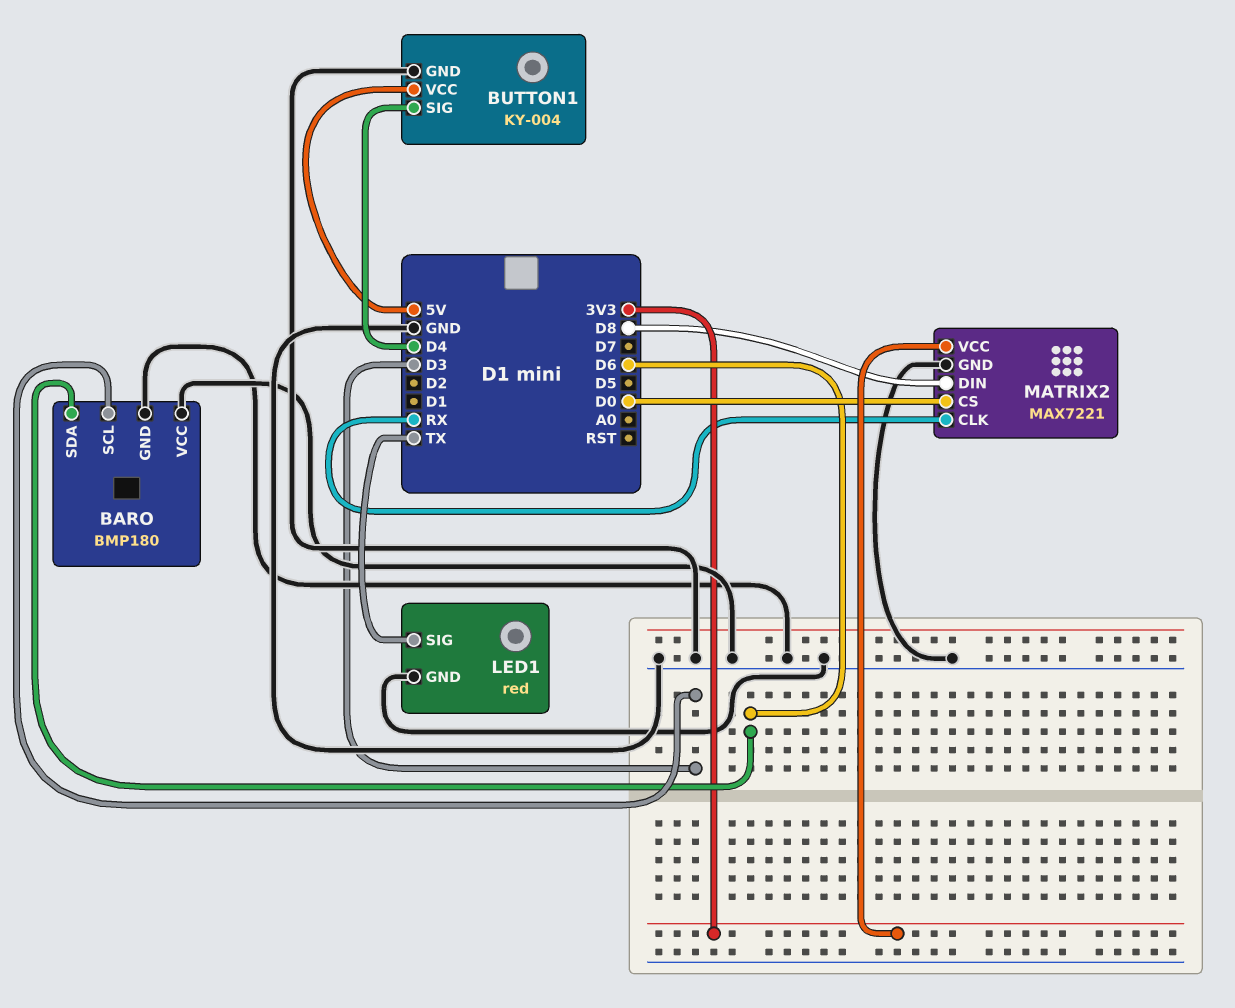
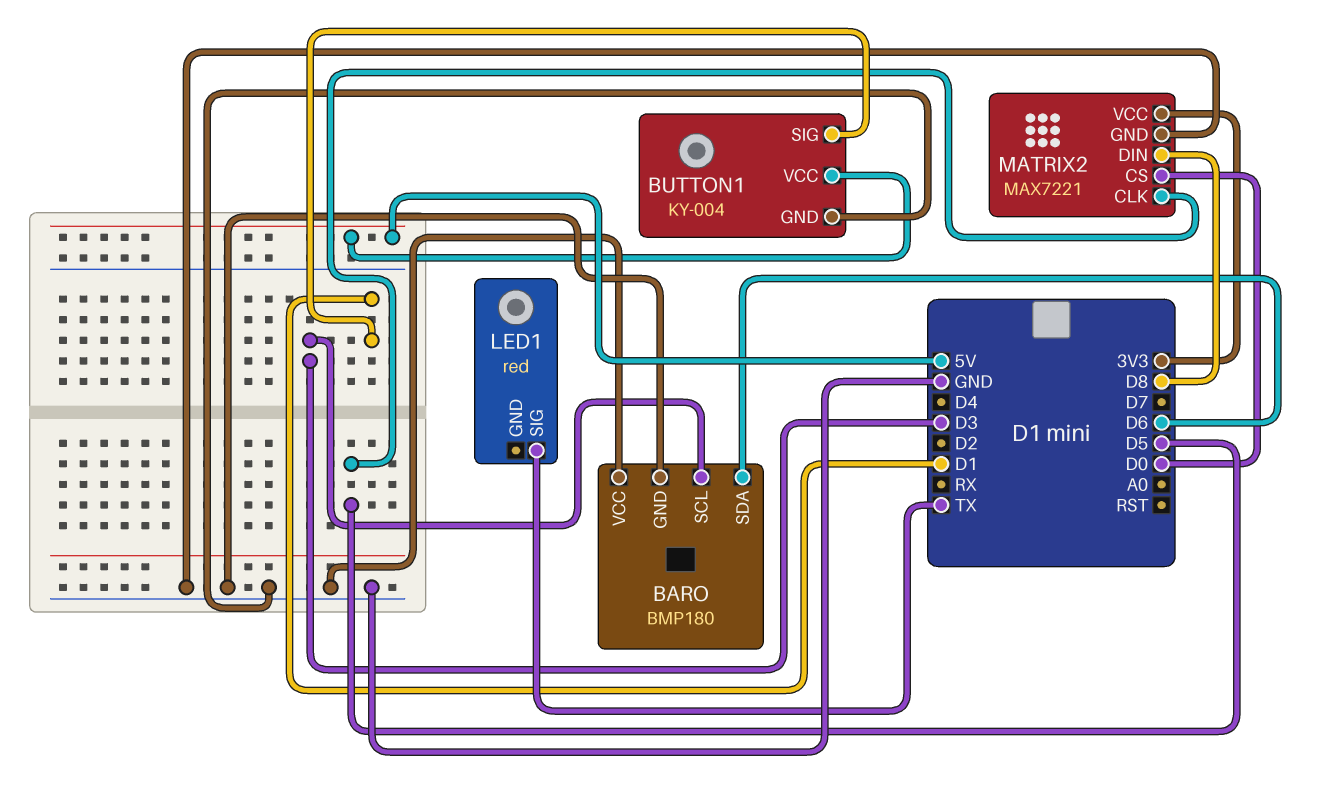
BUTTON1 pin SIG: D4 -> D1
LED1 pin GND: GND -> none
MATRIX2 pin CLK: RX -> D5

